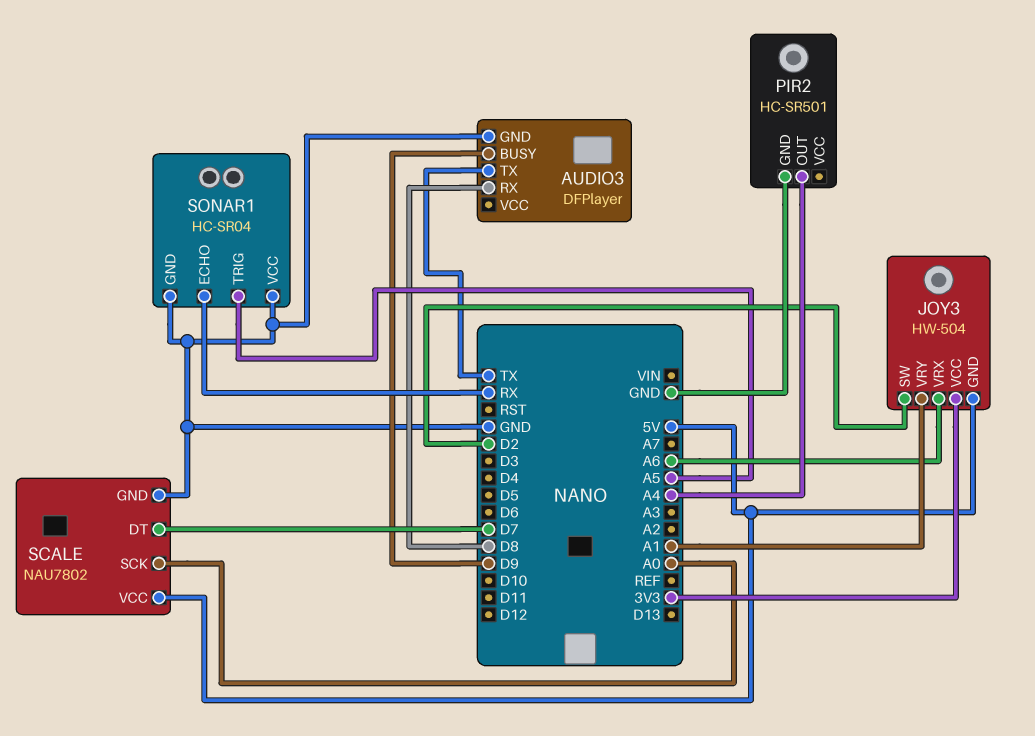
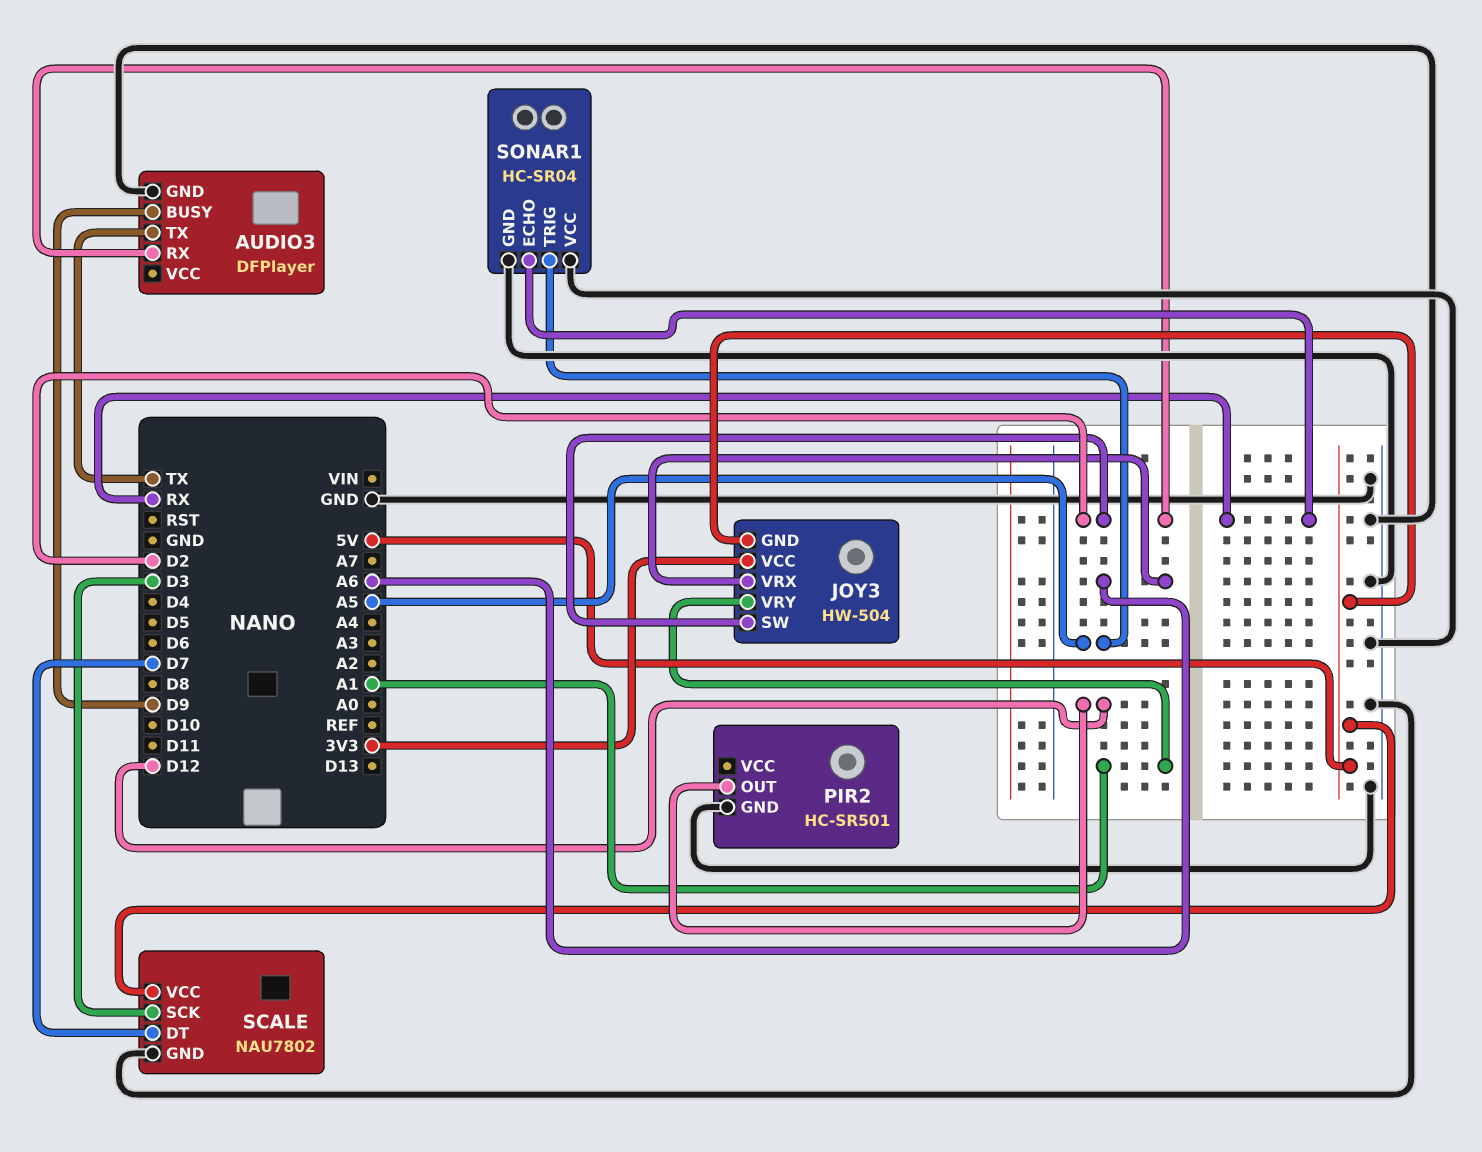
AUDIO3 pin RX: D8 -> D2
PIR2 pin OUT: A4 -> D12
SCALE pin SCK: A0 -> D3

